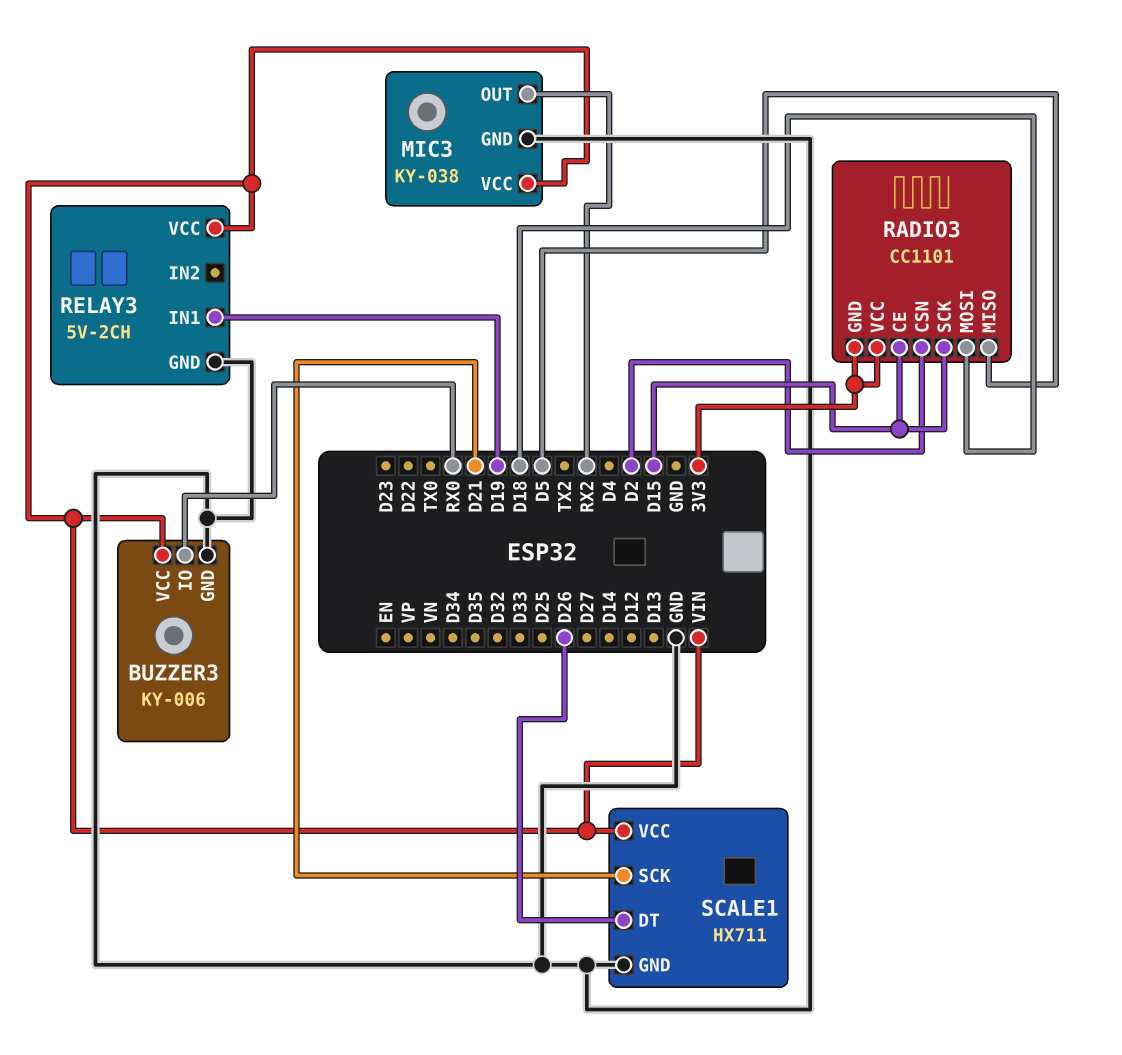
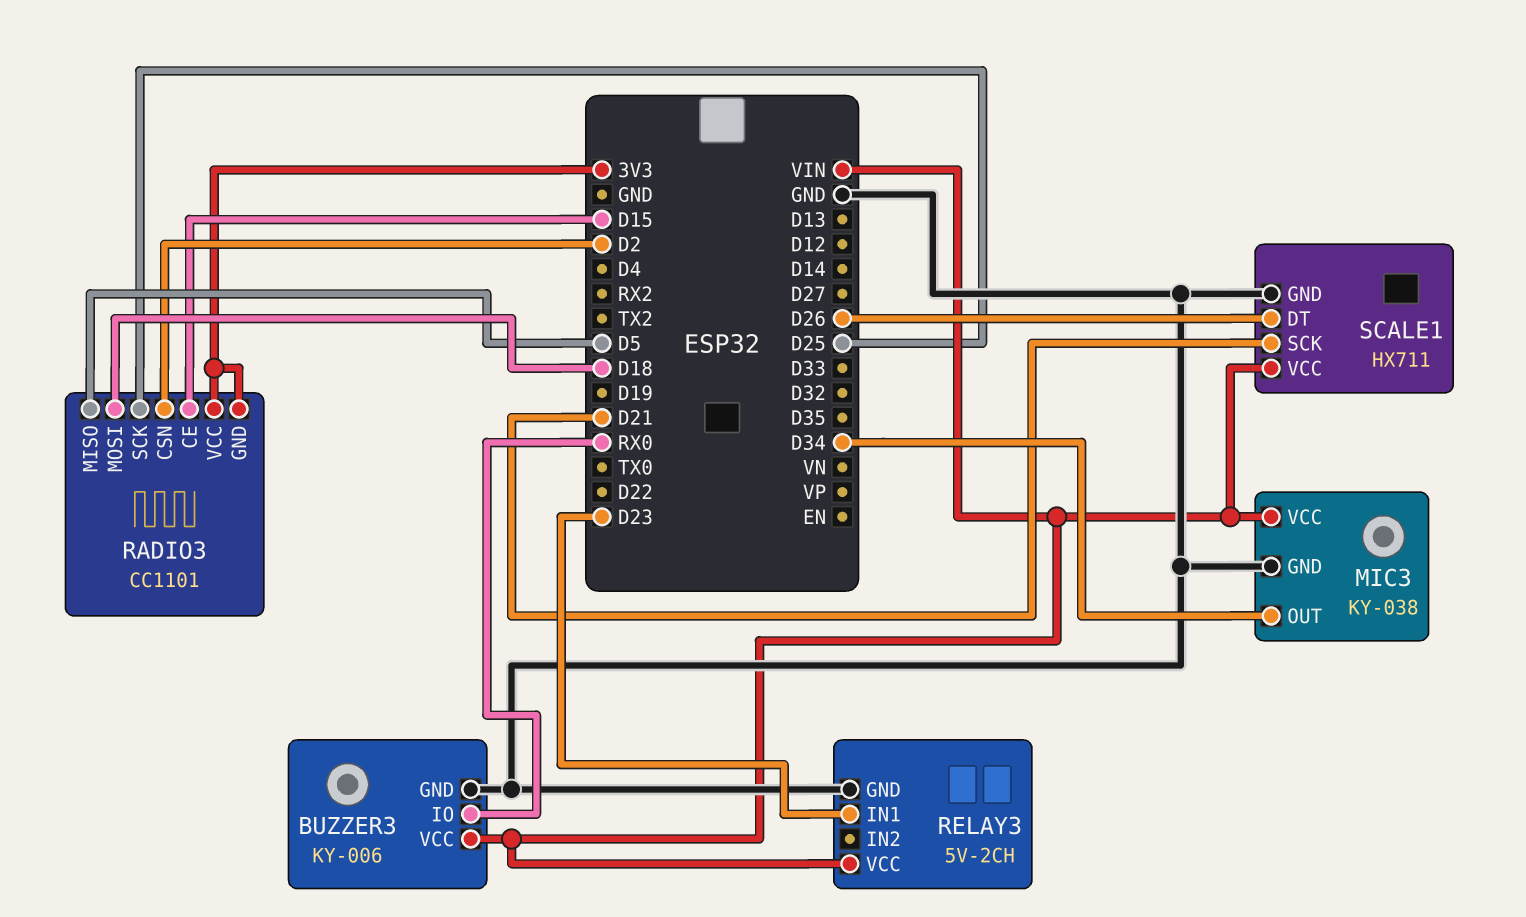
MIC3 pin OUT: RX2 -> D34
RADIO3 pin SCK: D15 -> D25
RELAY3 pin IN1: D19 -> D23

